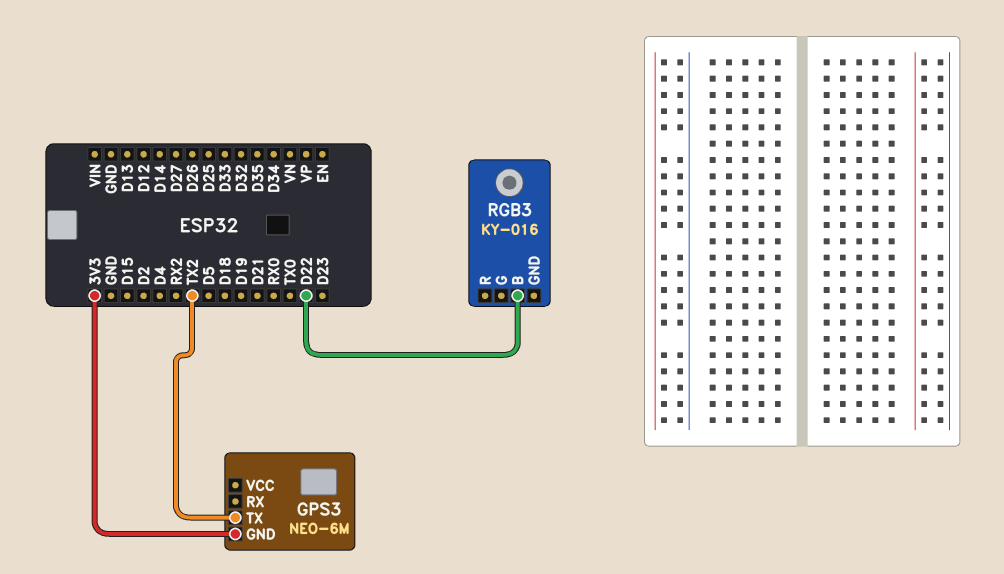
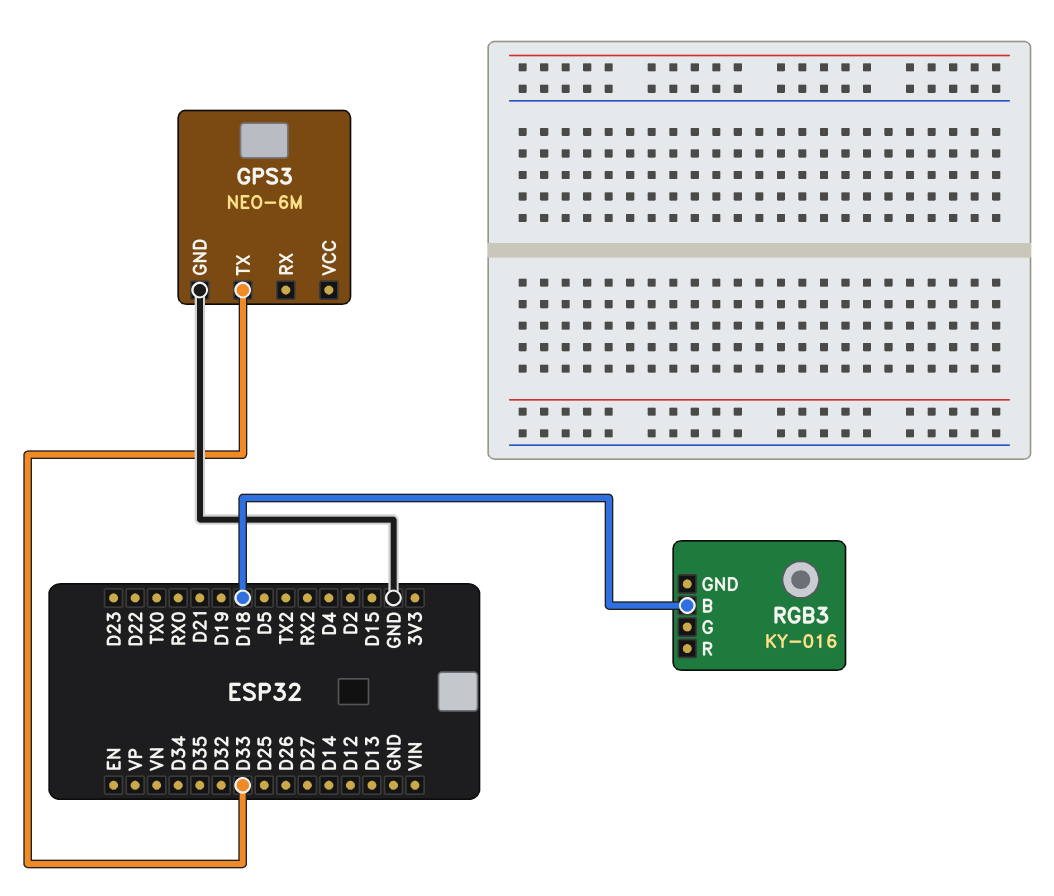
GPS3 pin GND: 3V3 -> GND
GPS3 pin TX: TX2 -> D33
RGB3 pin B: D22 -> D18

